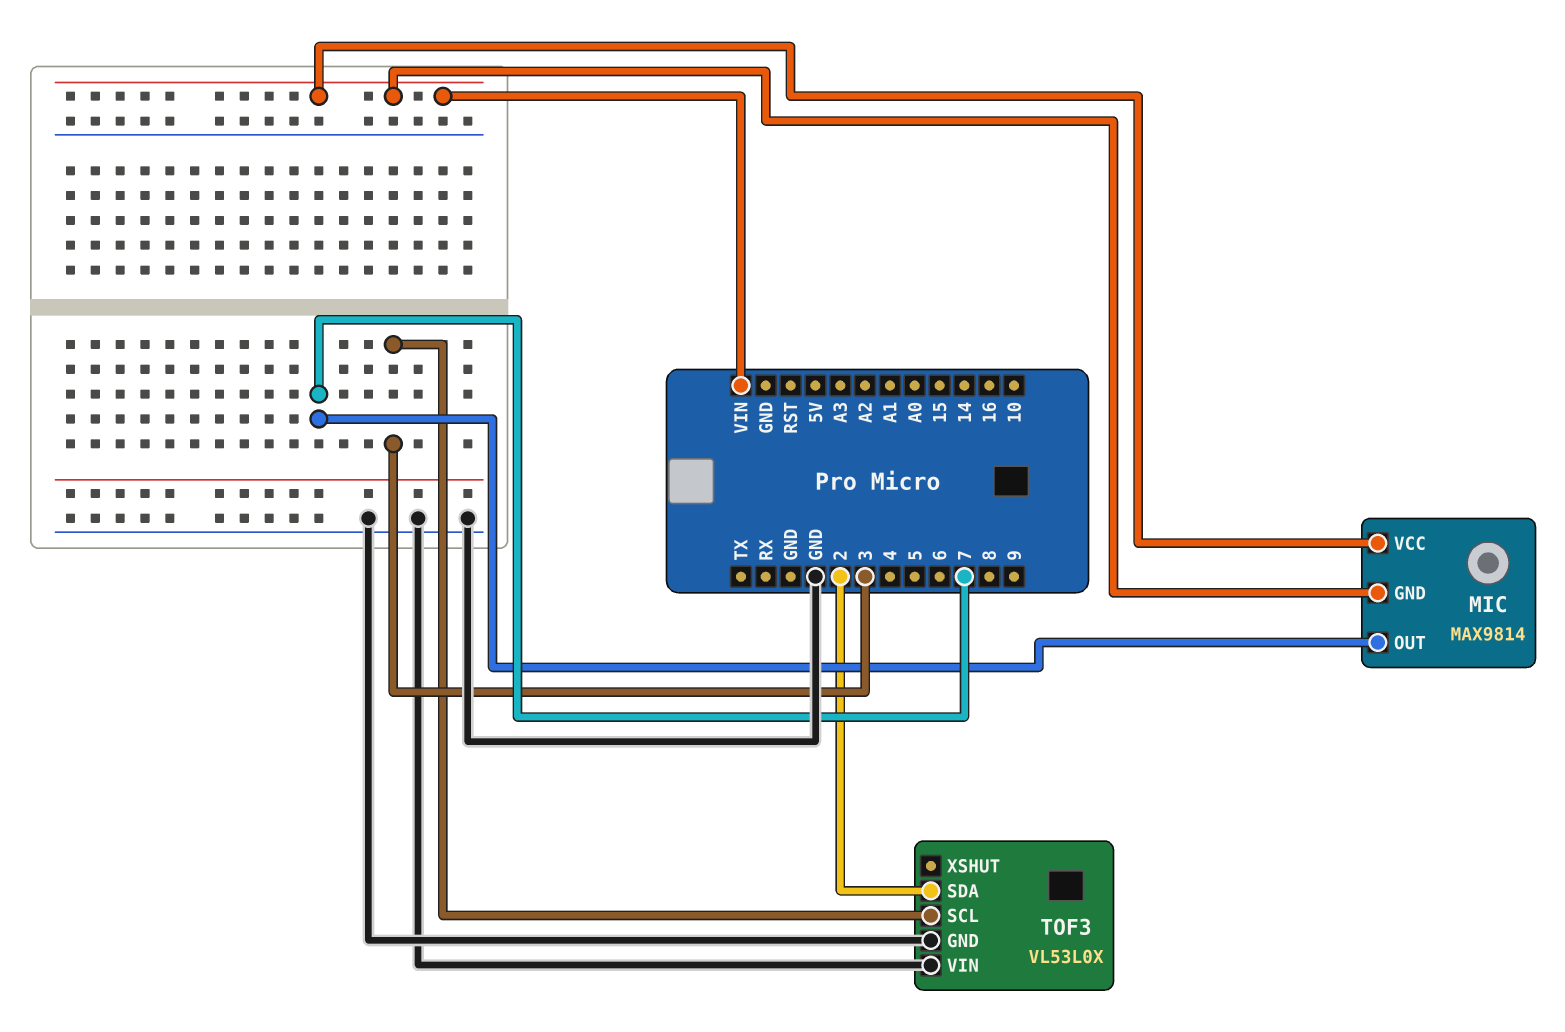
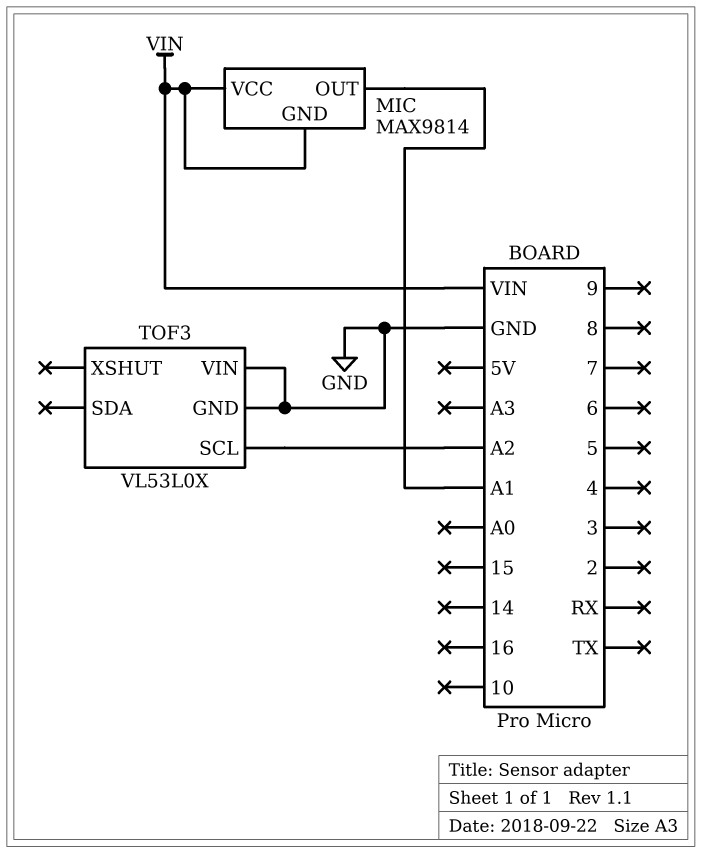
MIC pin OUT: 7 -> A1
TOF3 pin SCL: 3 -> A2
TOF3 pin SDA: 2 -> none

